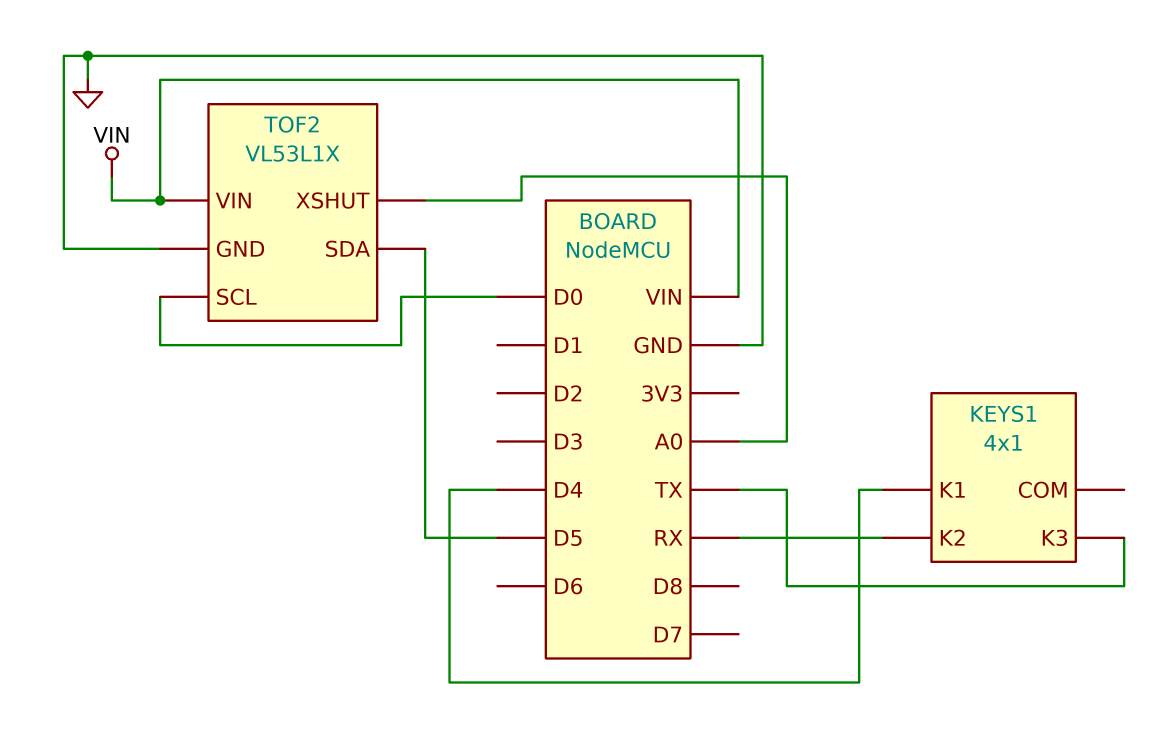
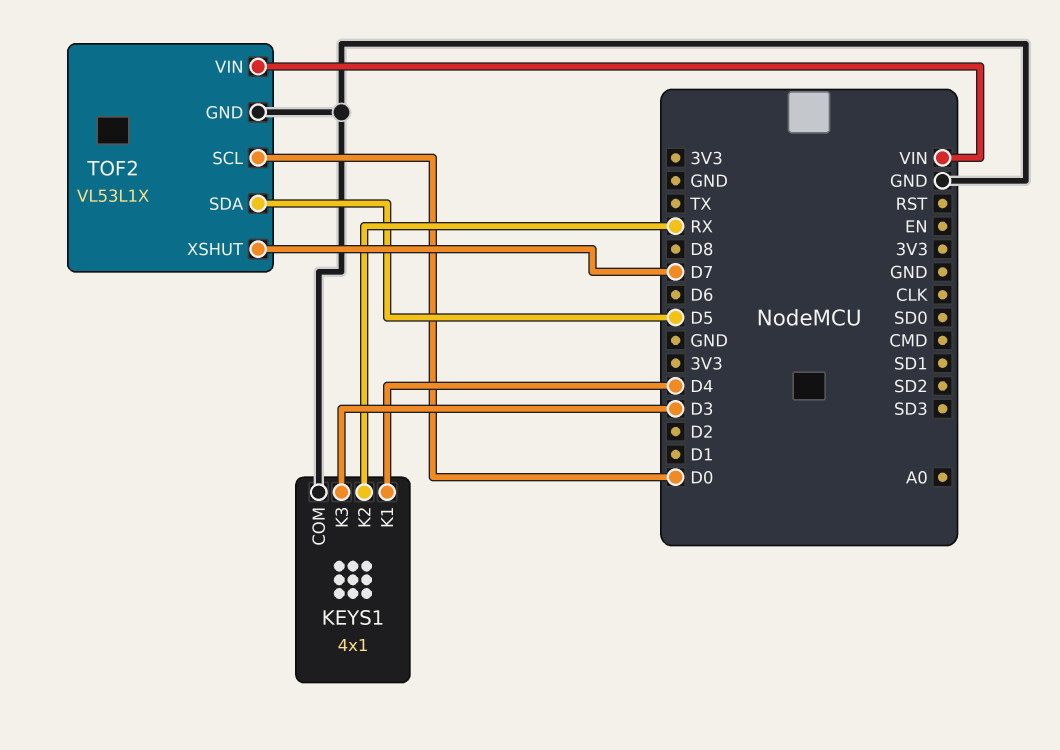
KEYS1 pin COM: none -> GND
KEYS1 pin K3: TX -> D3
TOF2 pin XSHUT: A0 -> D7

